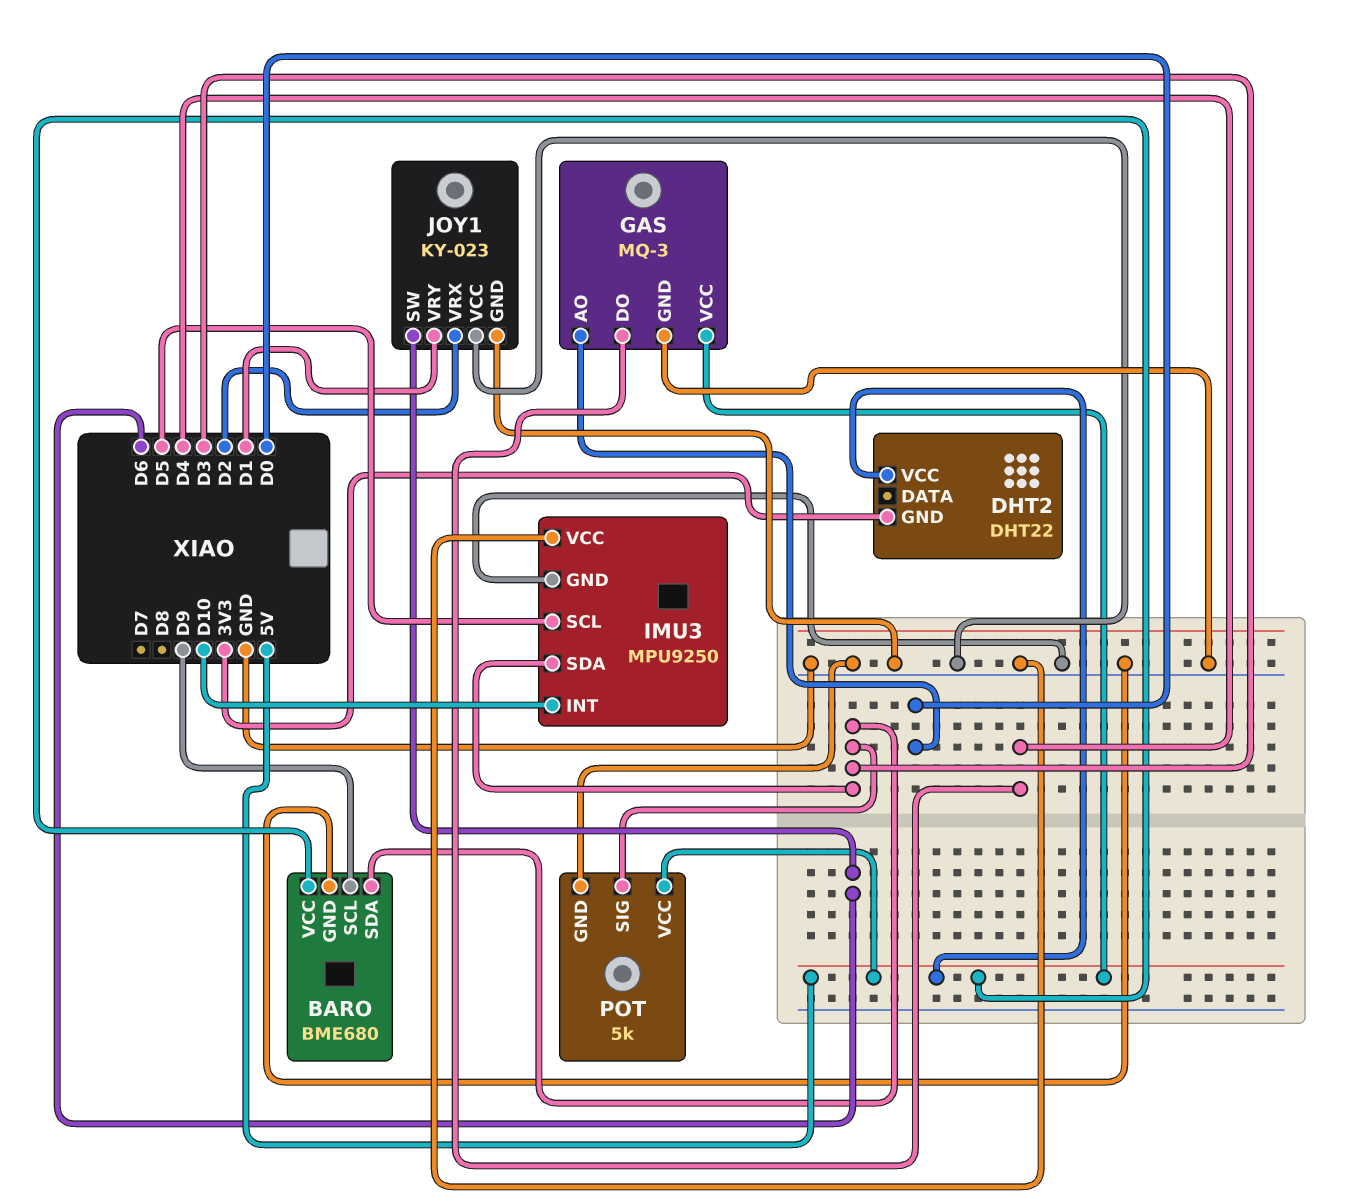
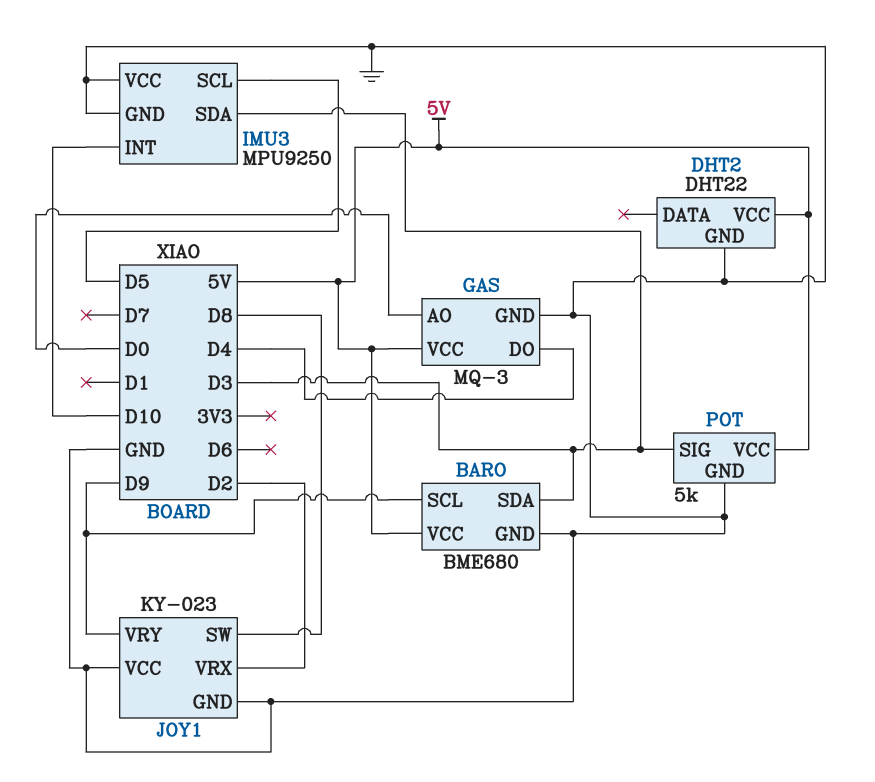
DHT2 pin GND: 3V3 -> GND
JOY1 pin SW: D6 -> D8
JOY1 pin VRY: D1 -> D9

